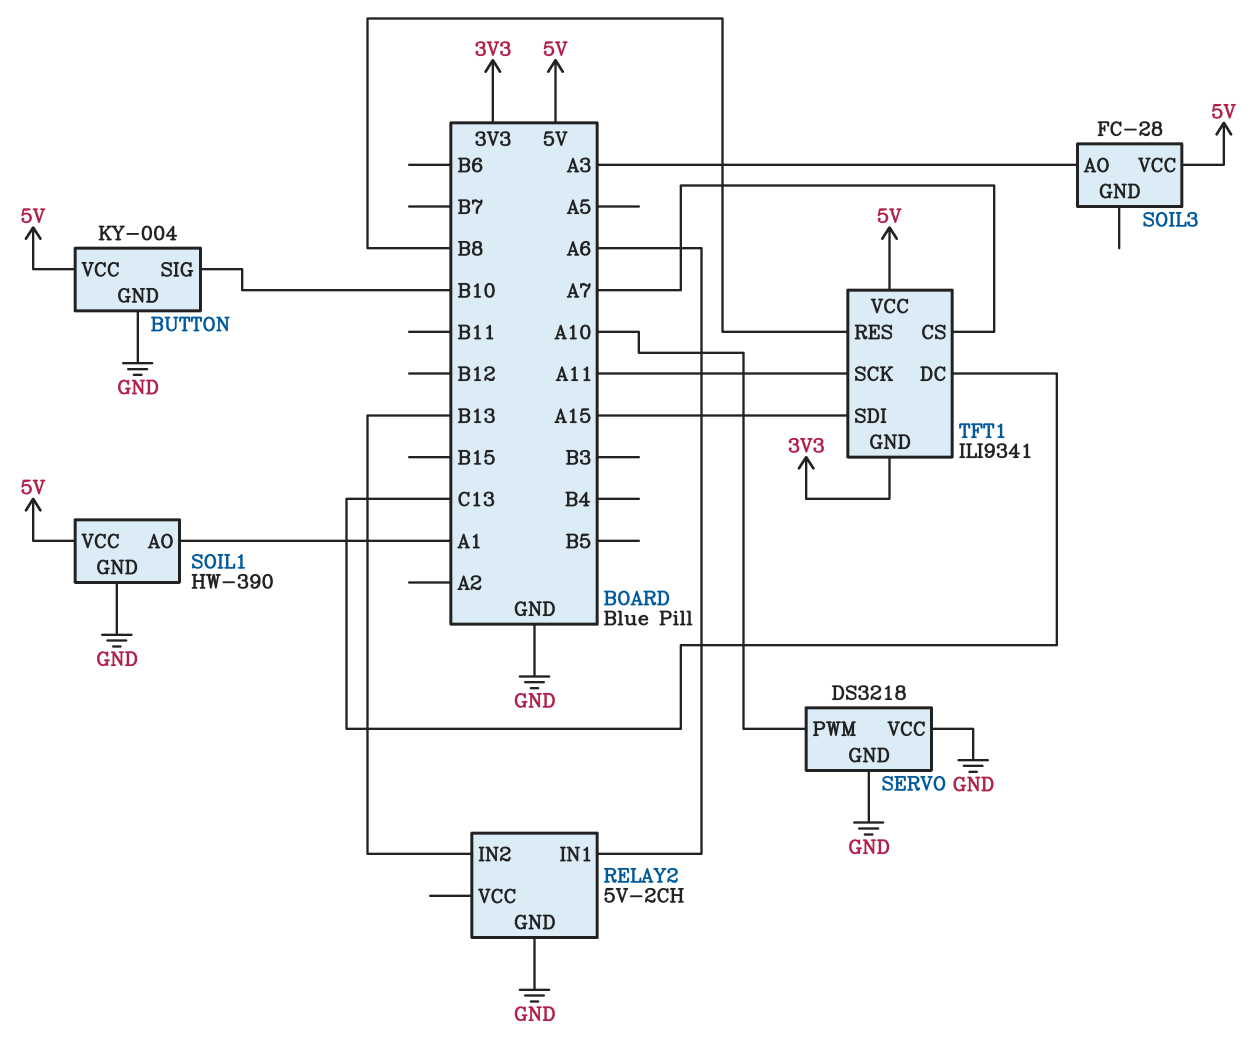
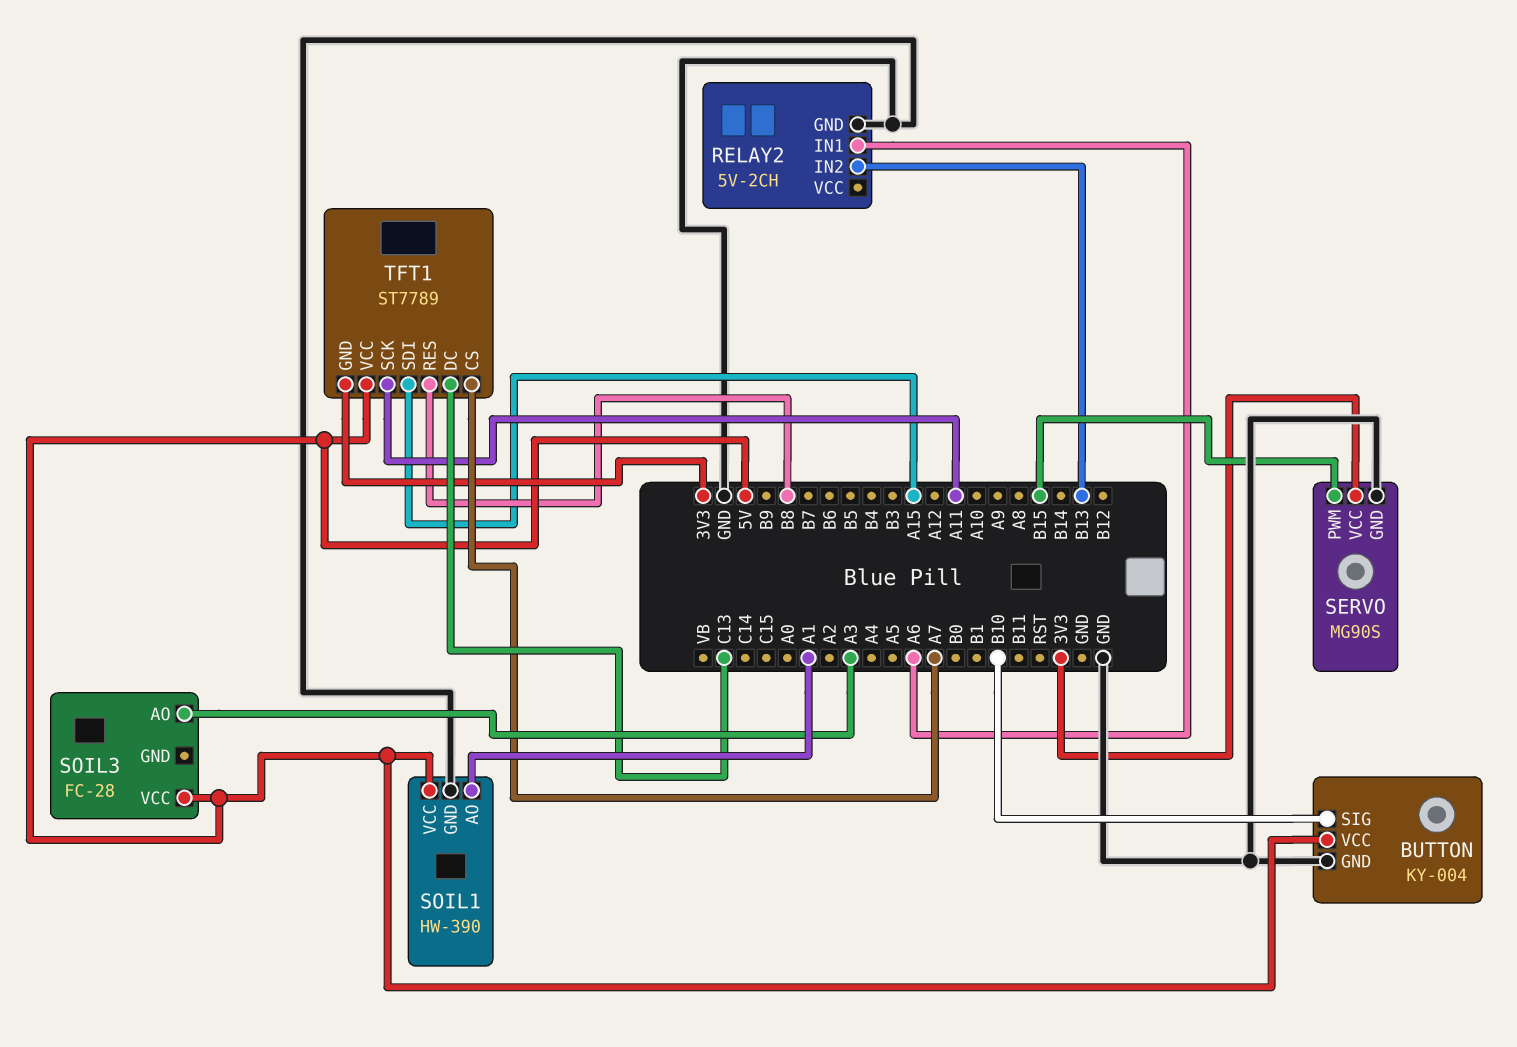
SERVO: DS3218 -> MG90S
SERVO pin PWM: A10 -> B15
SERVO pin VCC: GND -> 3V3
TFT1: ILI9341 -> ST7789

